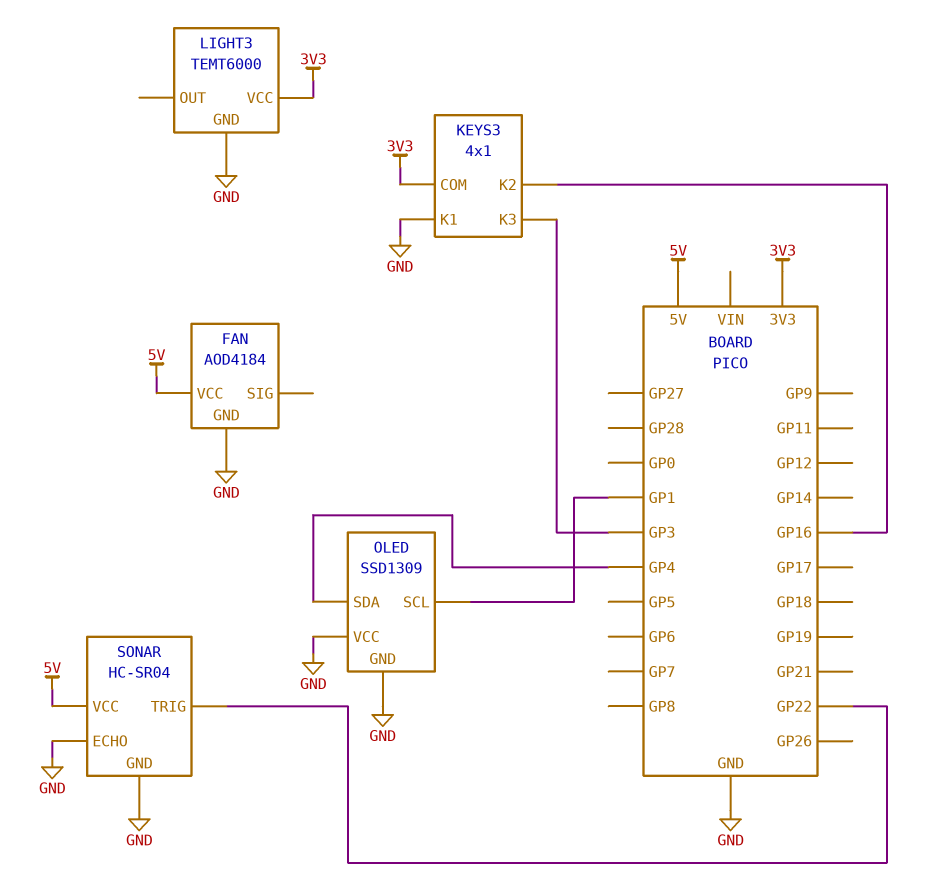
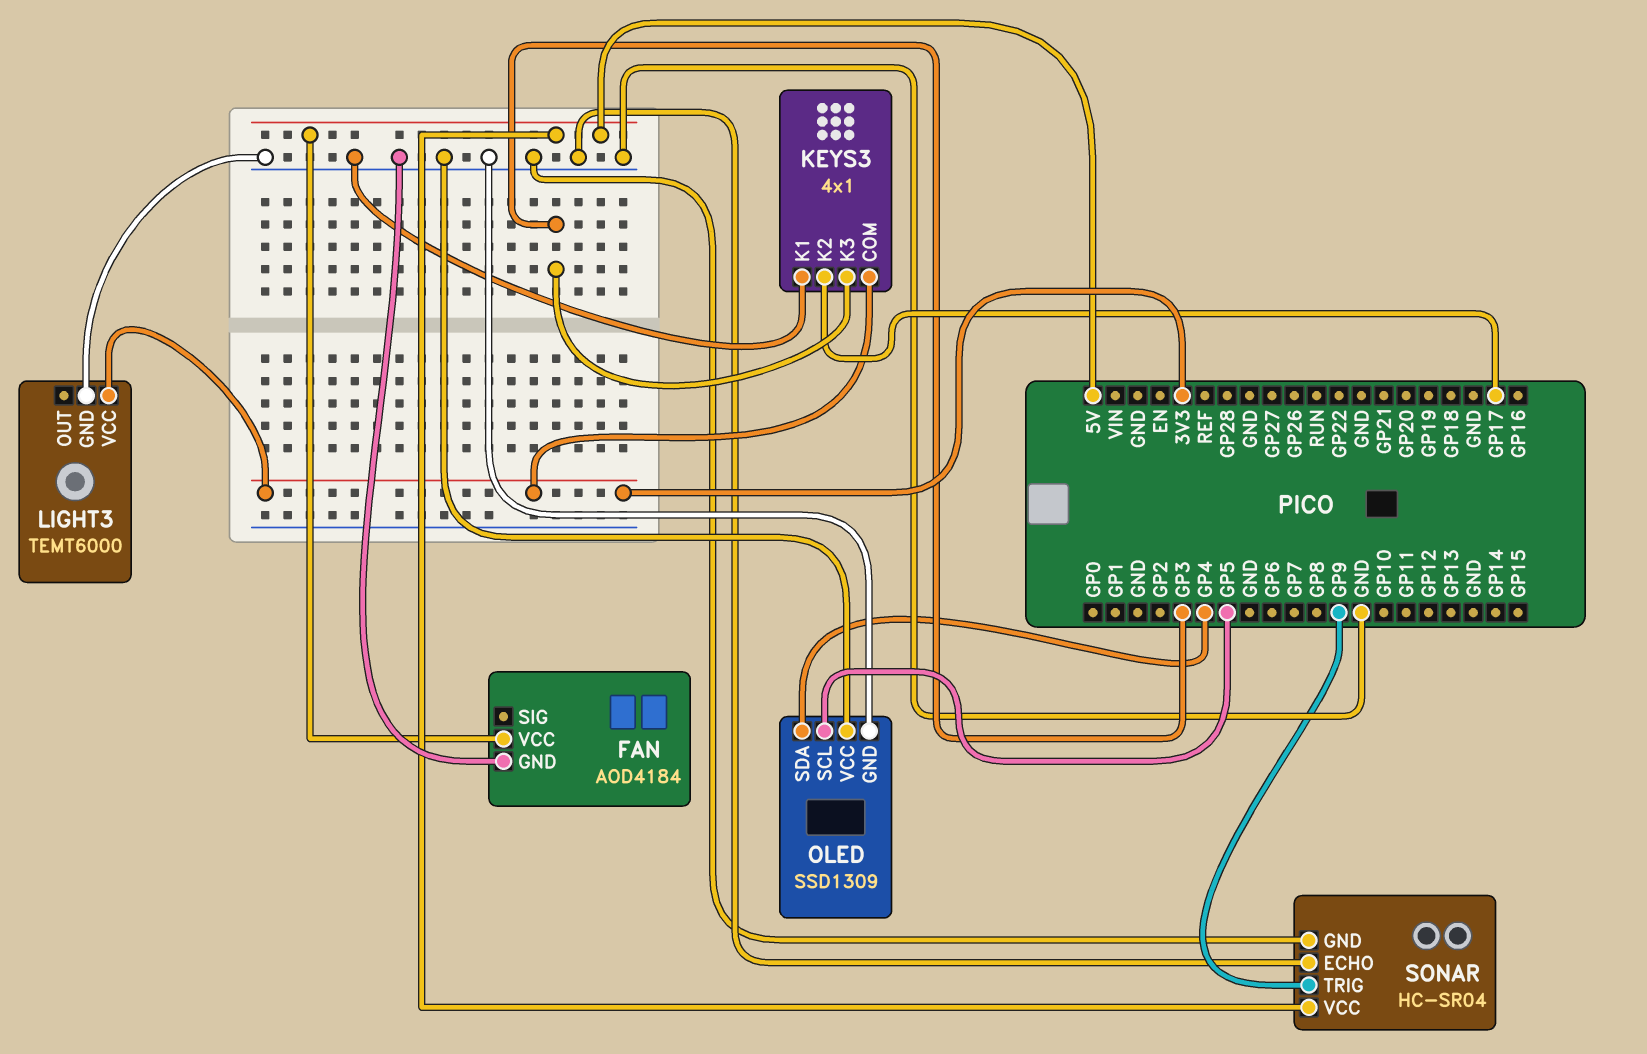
KEYS3 pin K2: GP16 -> GP17
OLED pin SCL: GP1 -> GP5
SONAR pin TRIG: GP22 -> GP9

